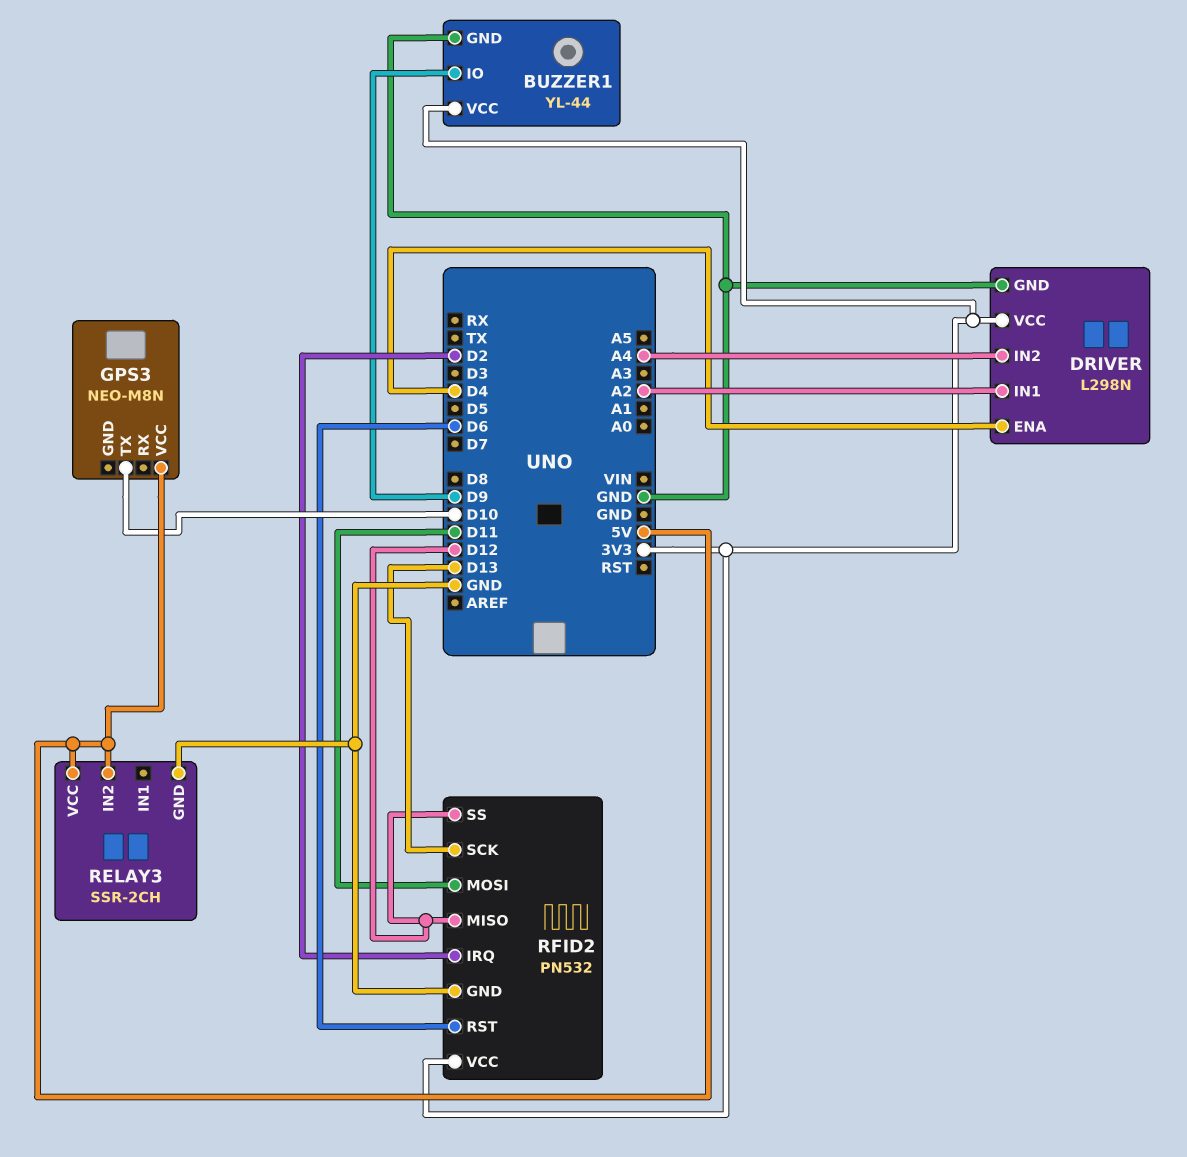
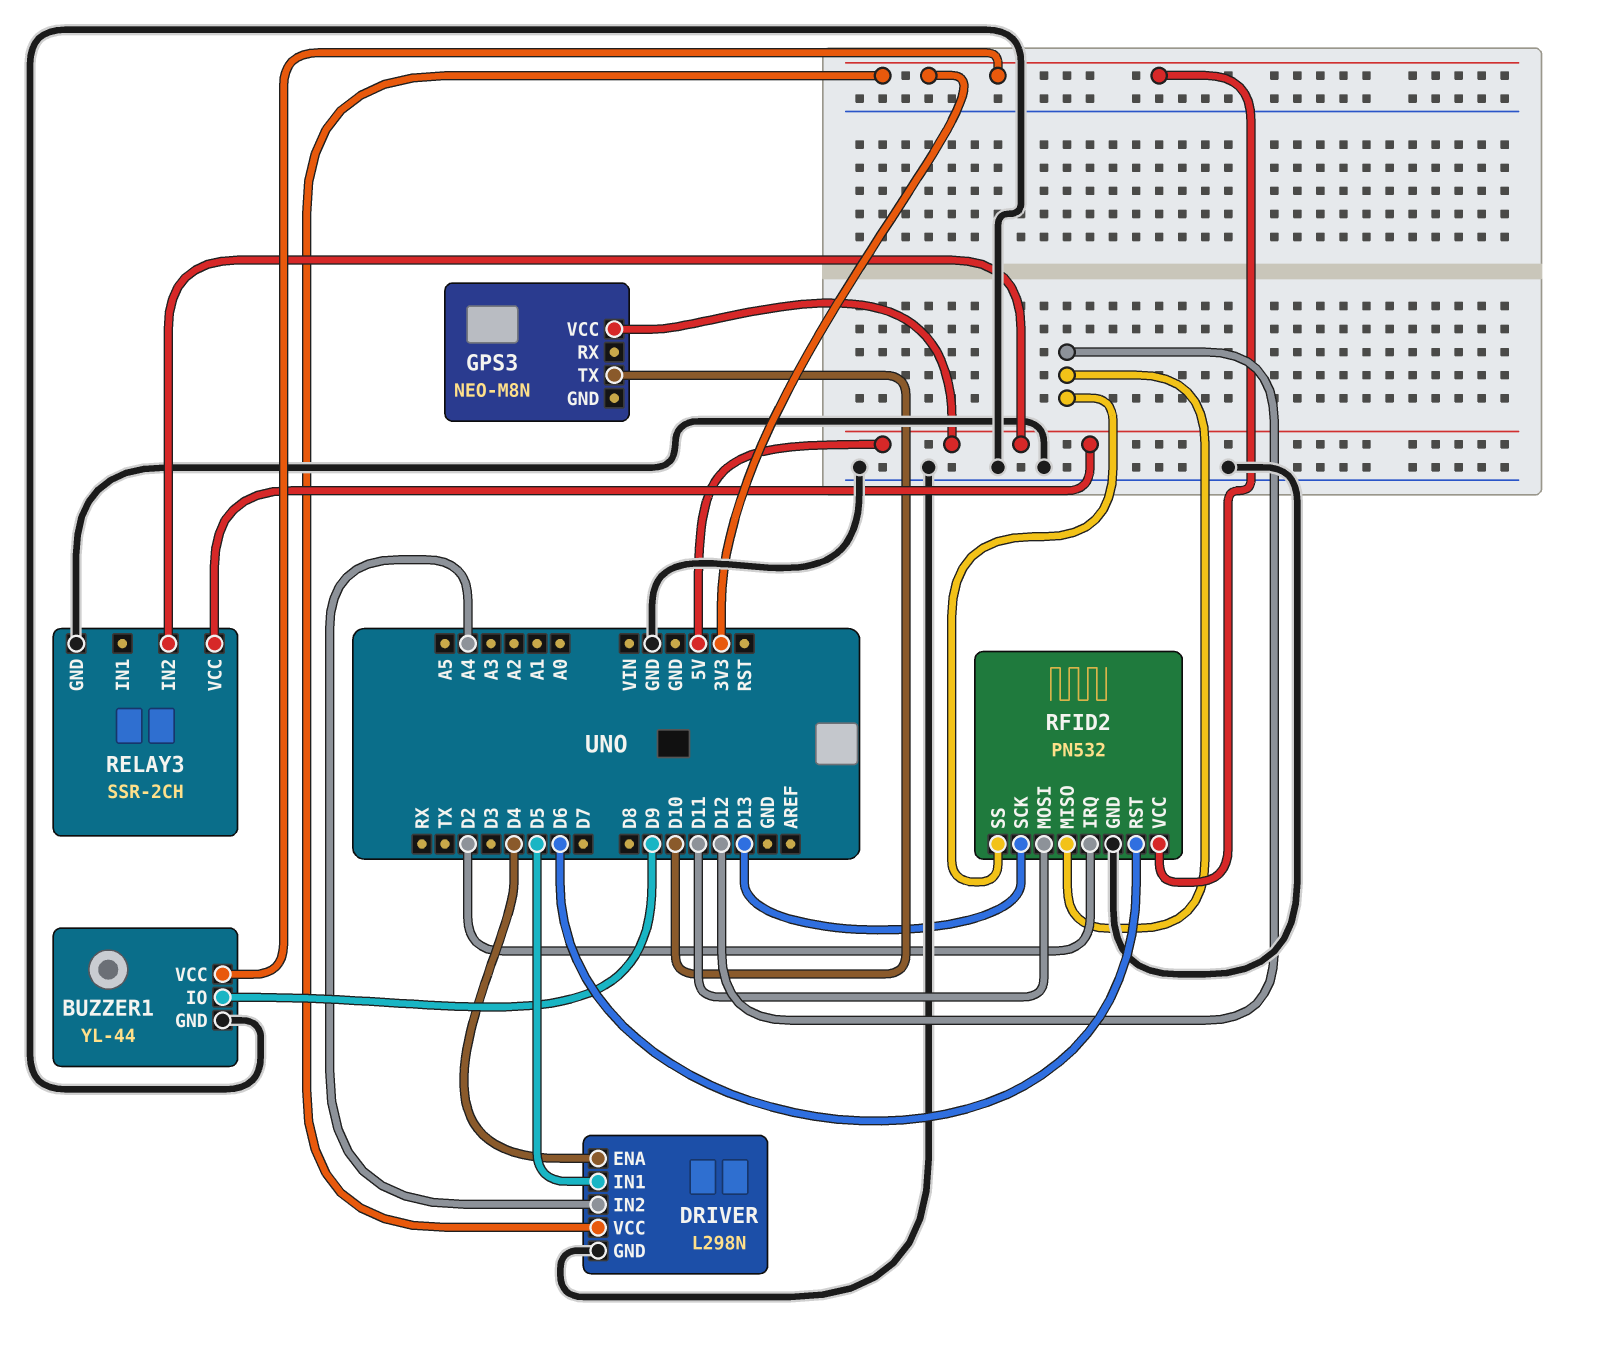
DRIVER pin IN1: A2 -> D5

